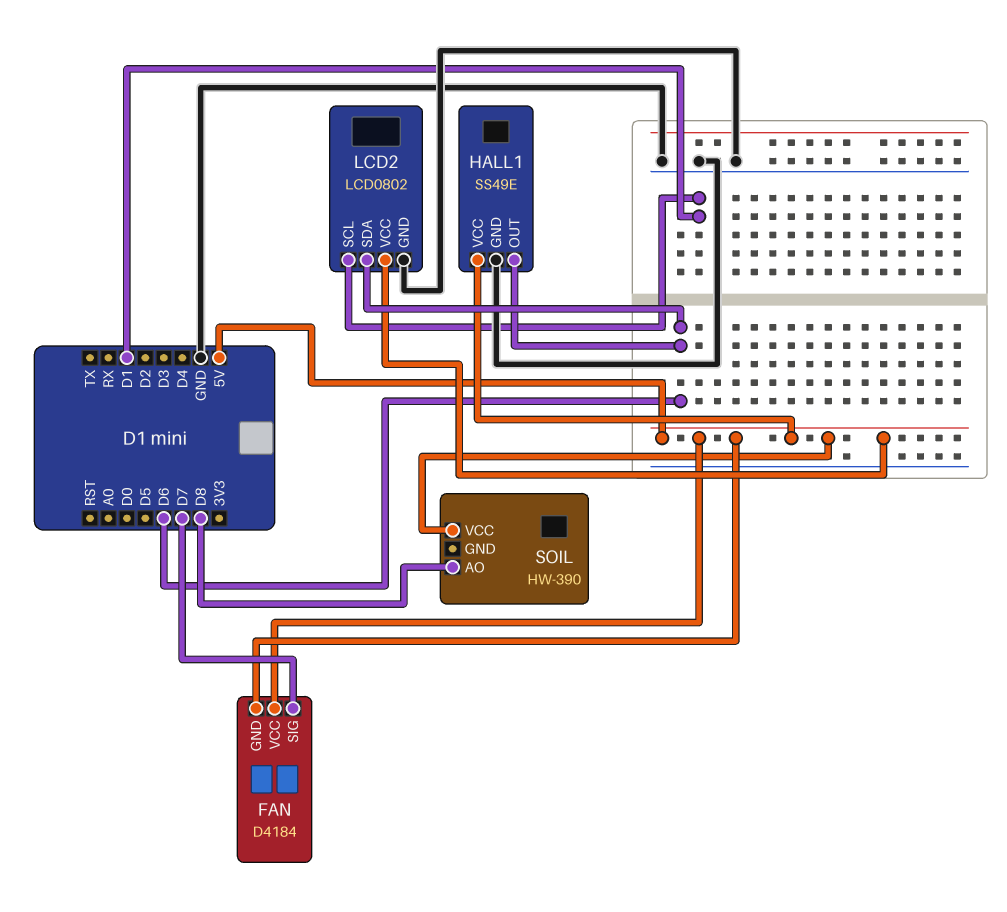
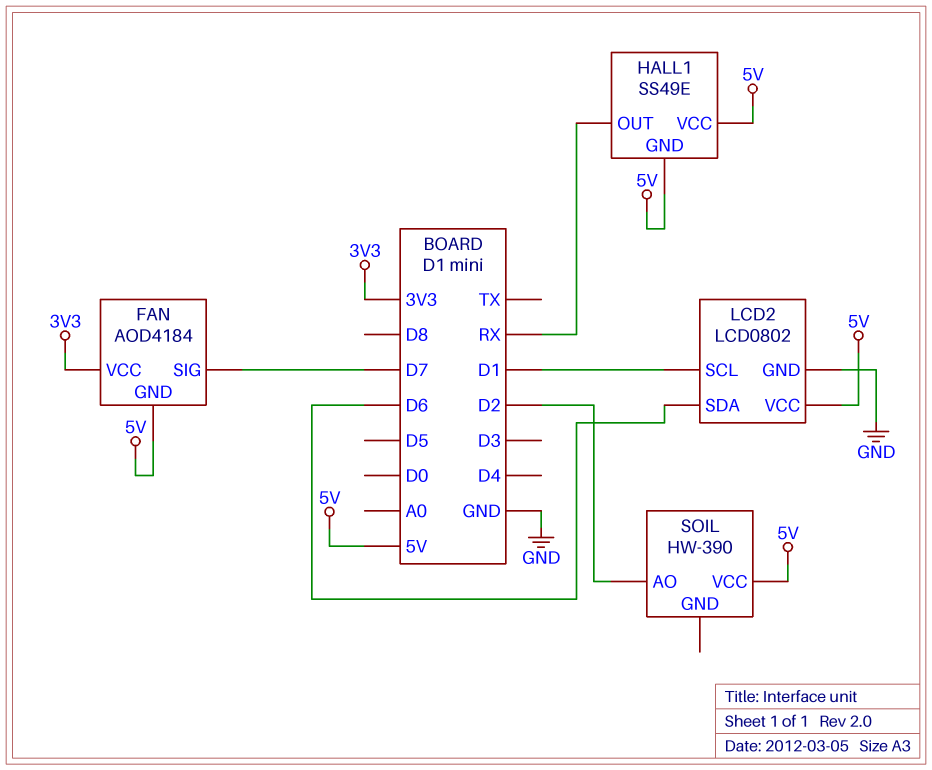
FAN: D4184 -> AOD4184
FAN pin VCC: 5V -> 3V3
HALL1 pin GND: GND -> 5V
HALL1 pin OUT: D6 -> RX
SOIL pin AO: D8 -> D2

